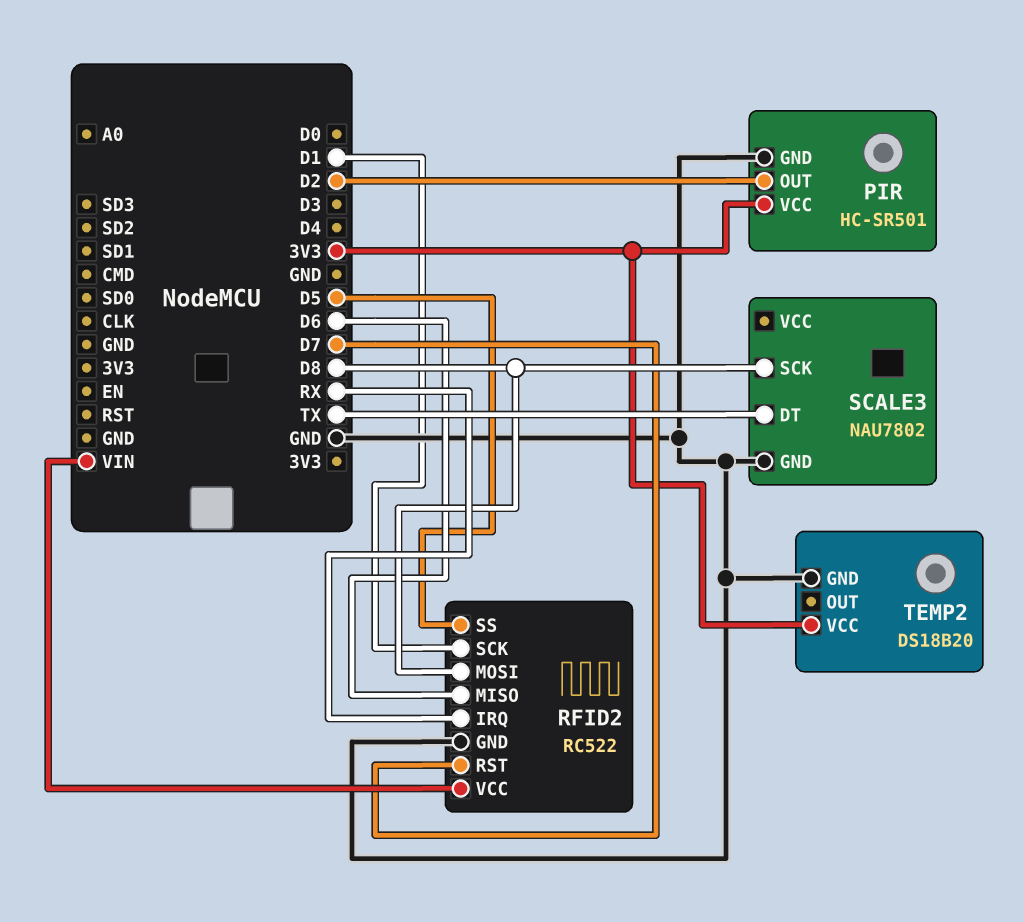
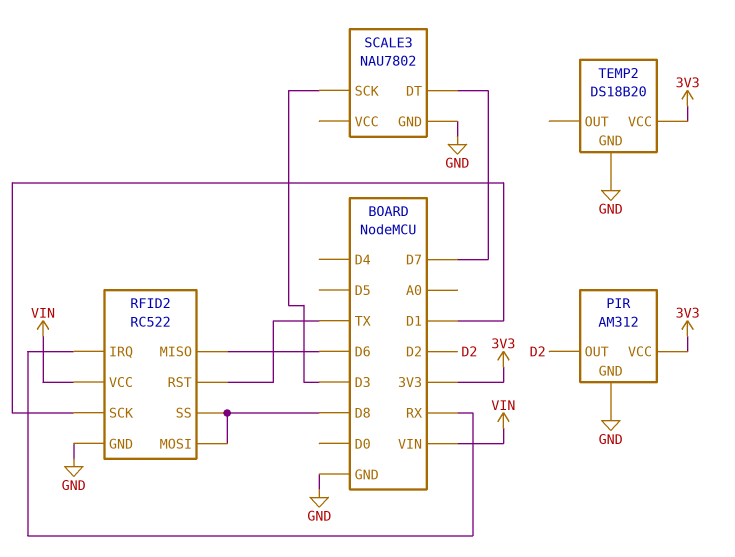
PIR: HC-SR501 -> AM312
RFID2 pin RST: D7 -> TX
RFID2 pin SS: D5 -> D8
SCALE3 pin DT: TX -> D7
SCALE3 pin SCK: D8 -> D3

